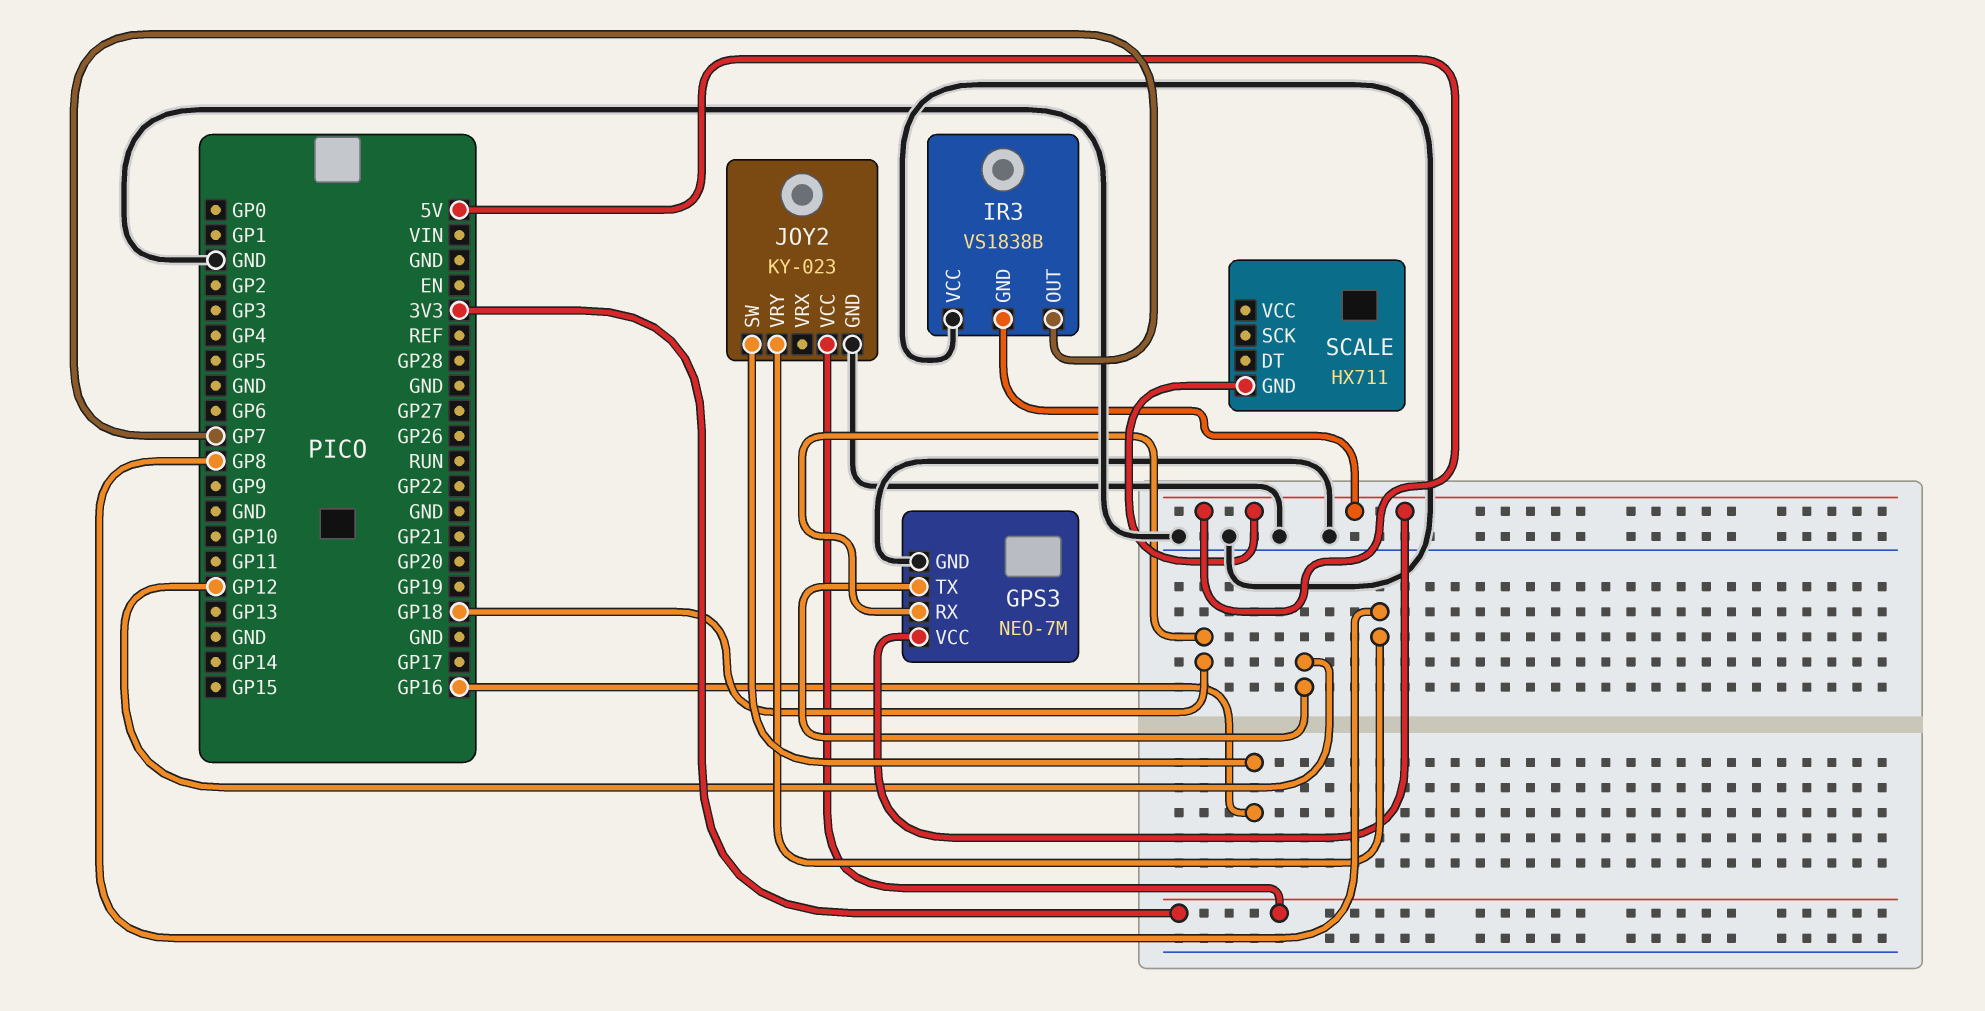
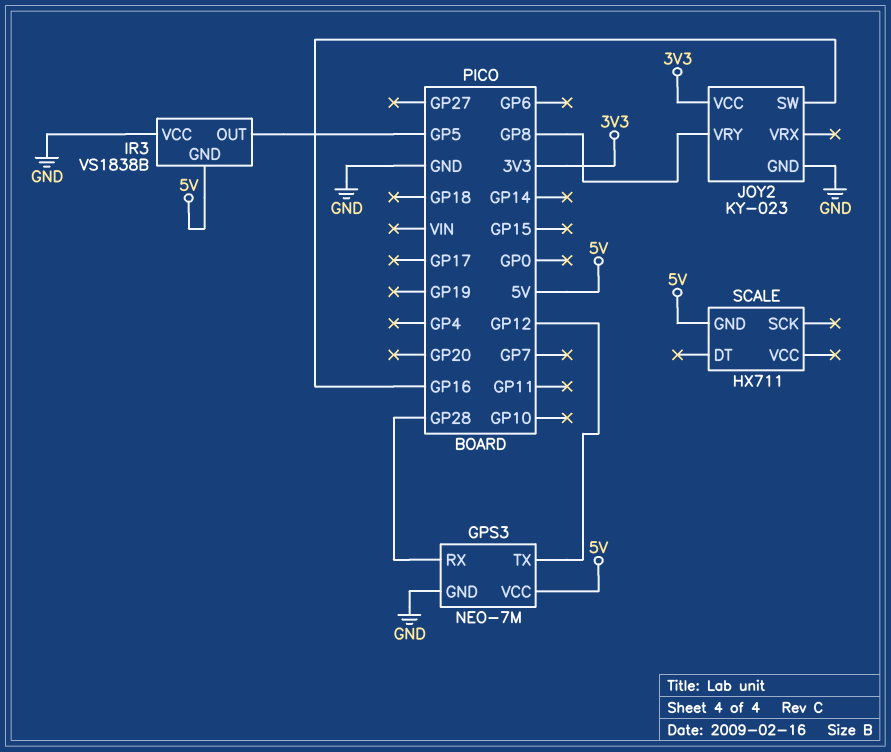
GPS3 pin RX: GP18 -> GP28
IR3 pin OUT: GP7 -> GP5

